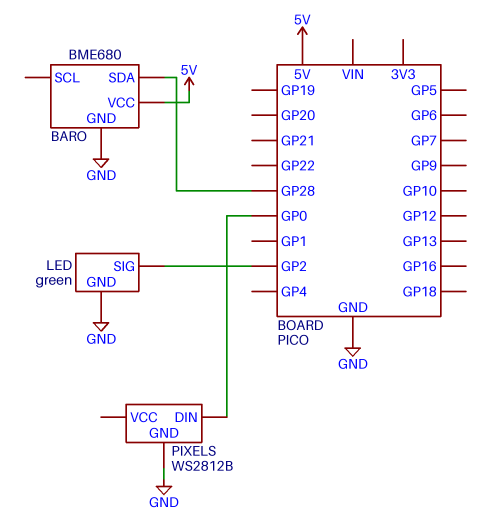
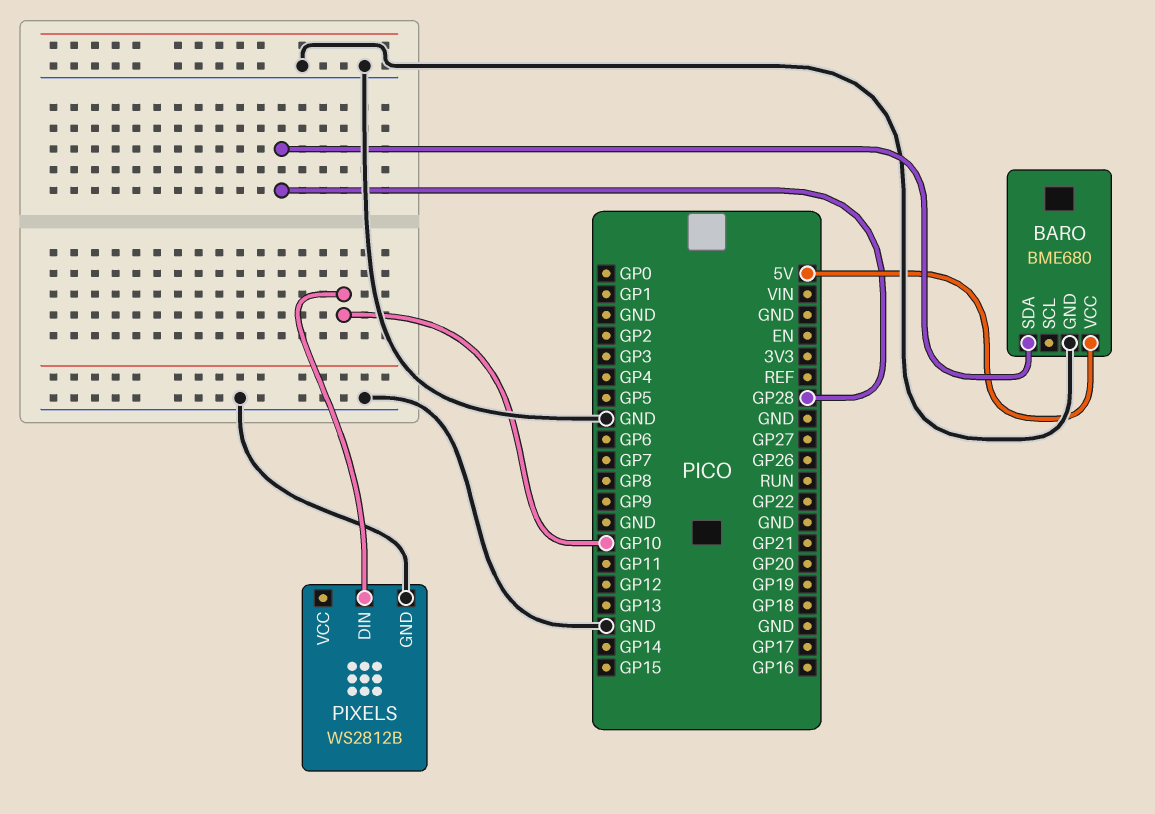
LED: green -> none
LED pin GND: GND -> none
LED pin SIG: GP2 -> none
PIXELS pin DIN: GP0 -> GP10

